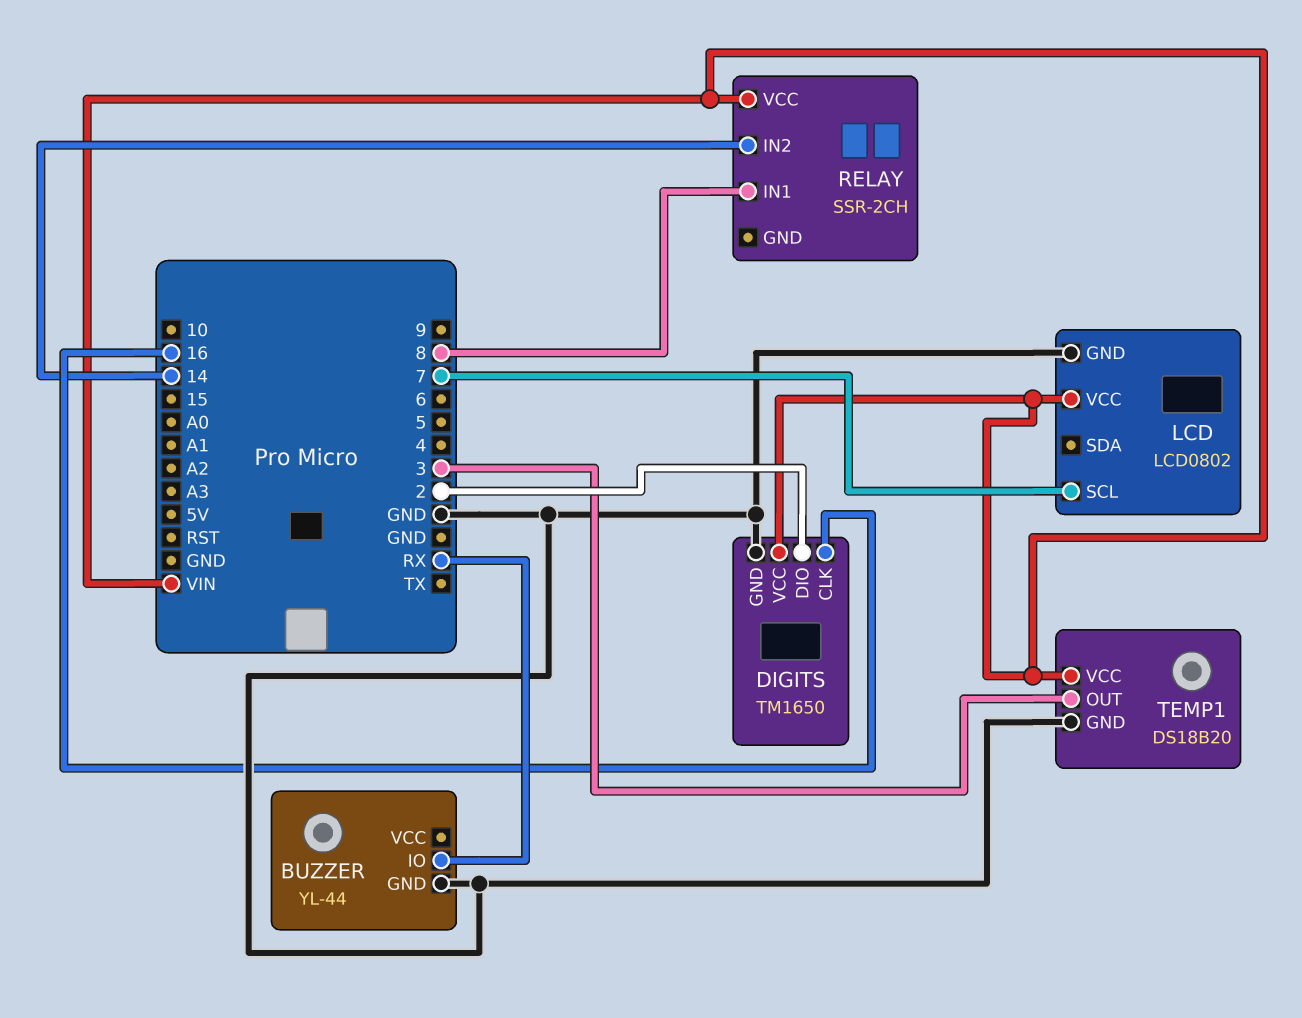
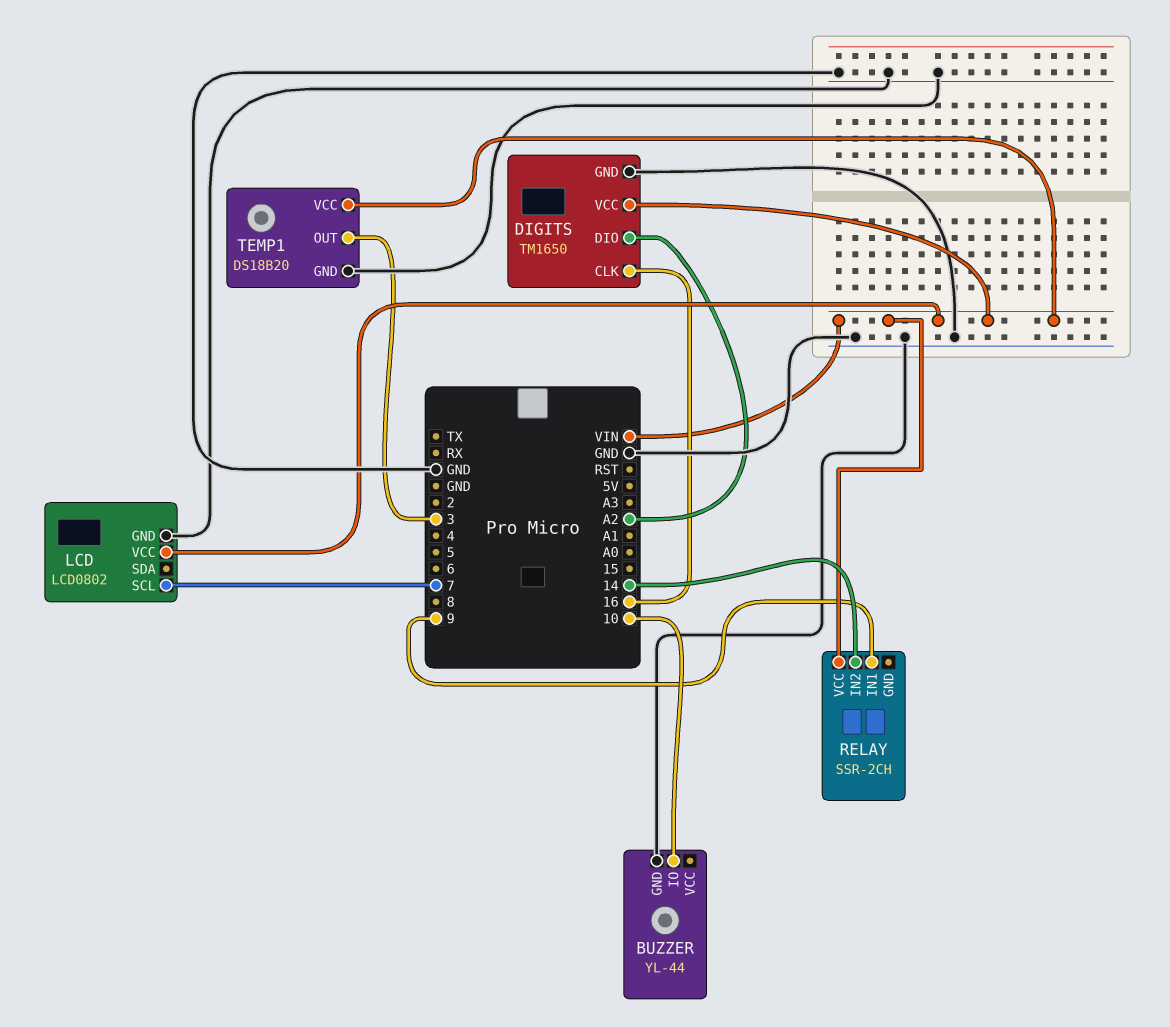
BUZZER pin IO: RX -> 10
DIGITS pin DIO: 2 -> A2
RELAY pin IN1: 8 -> 9

